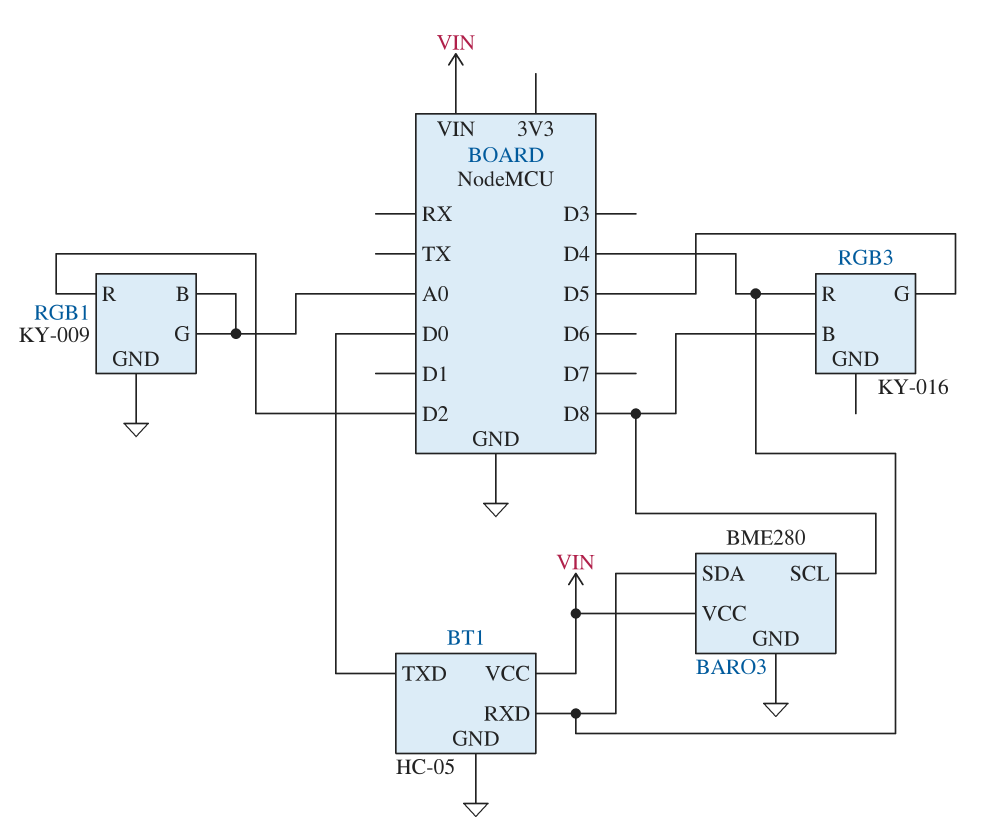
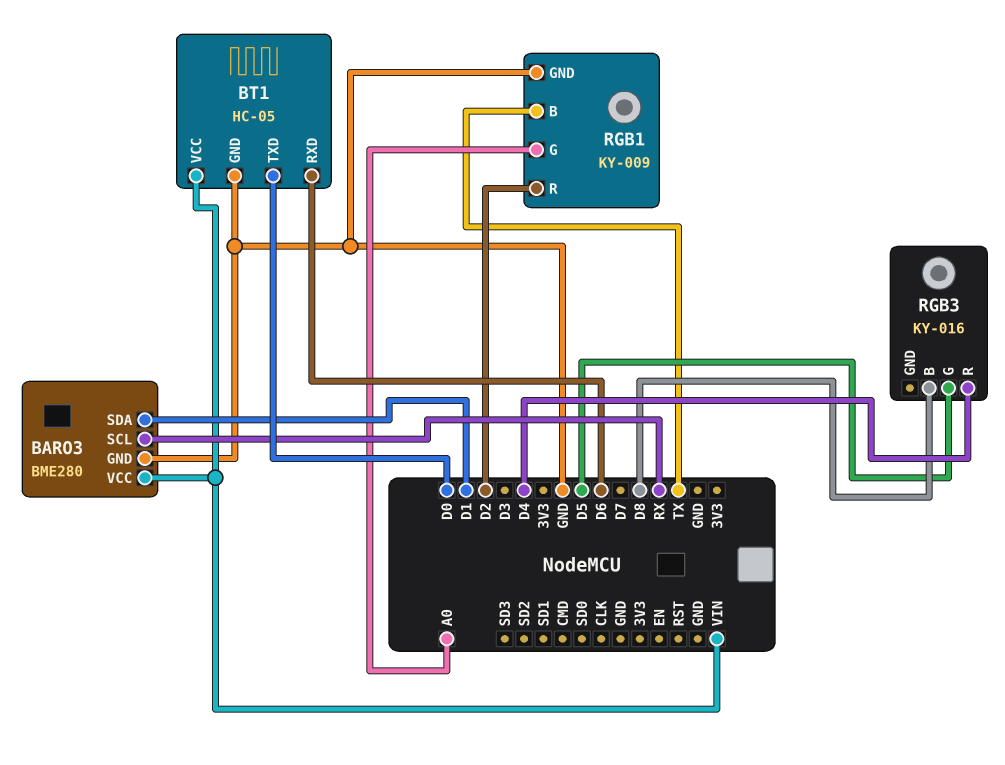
BARO3 pin SCL: D8 -> RX
BARO3 pin SDA: D4 -> D1
BT1 pin RXD: D4 -> D6
RGB1 pin B: A0 -> TX

